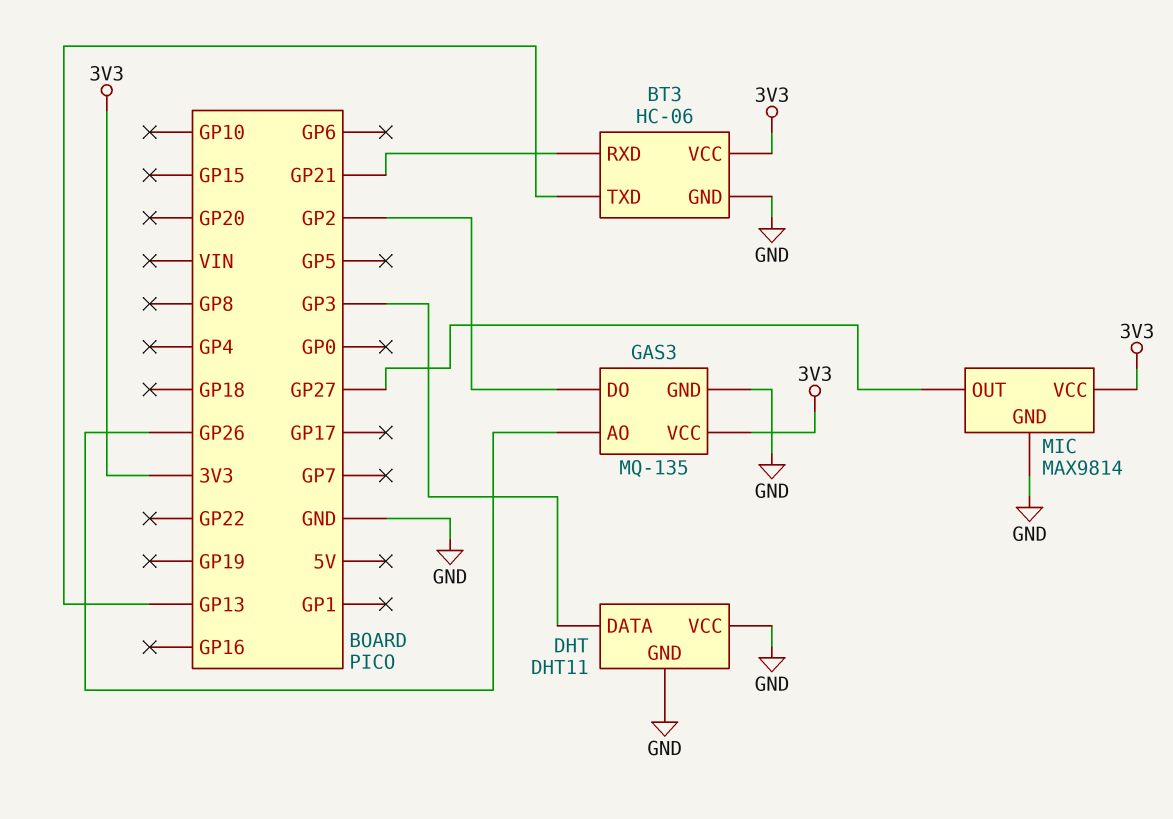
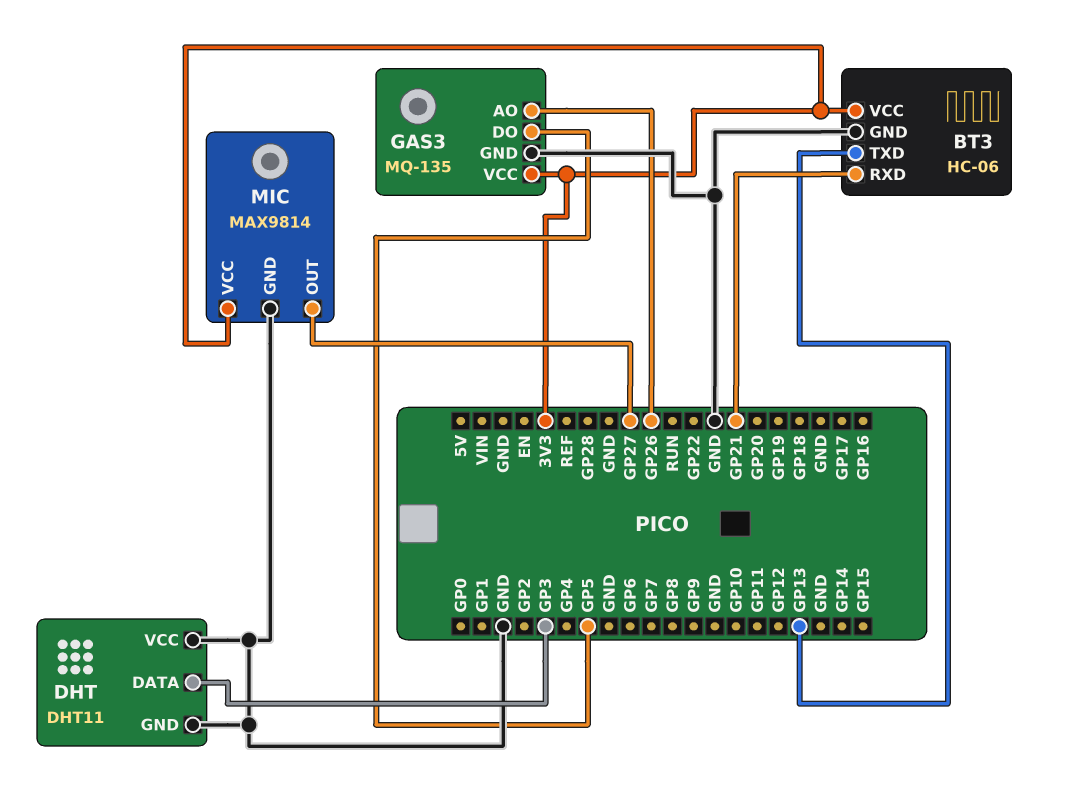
GAS3 pin DO: GP2 -> GP5

